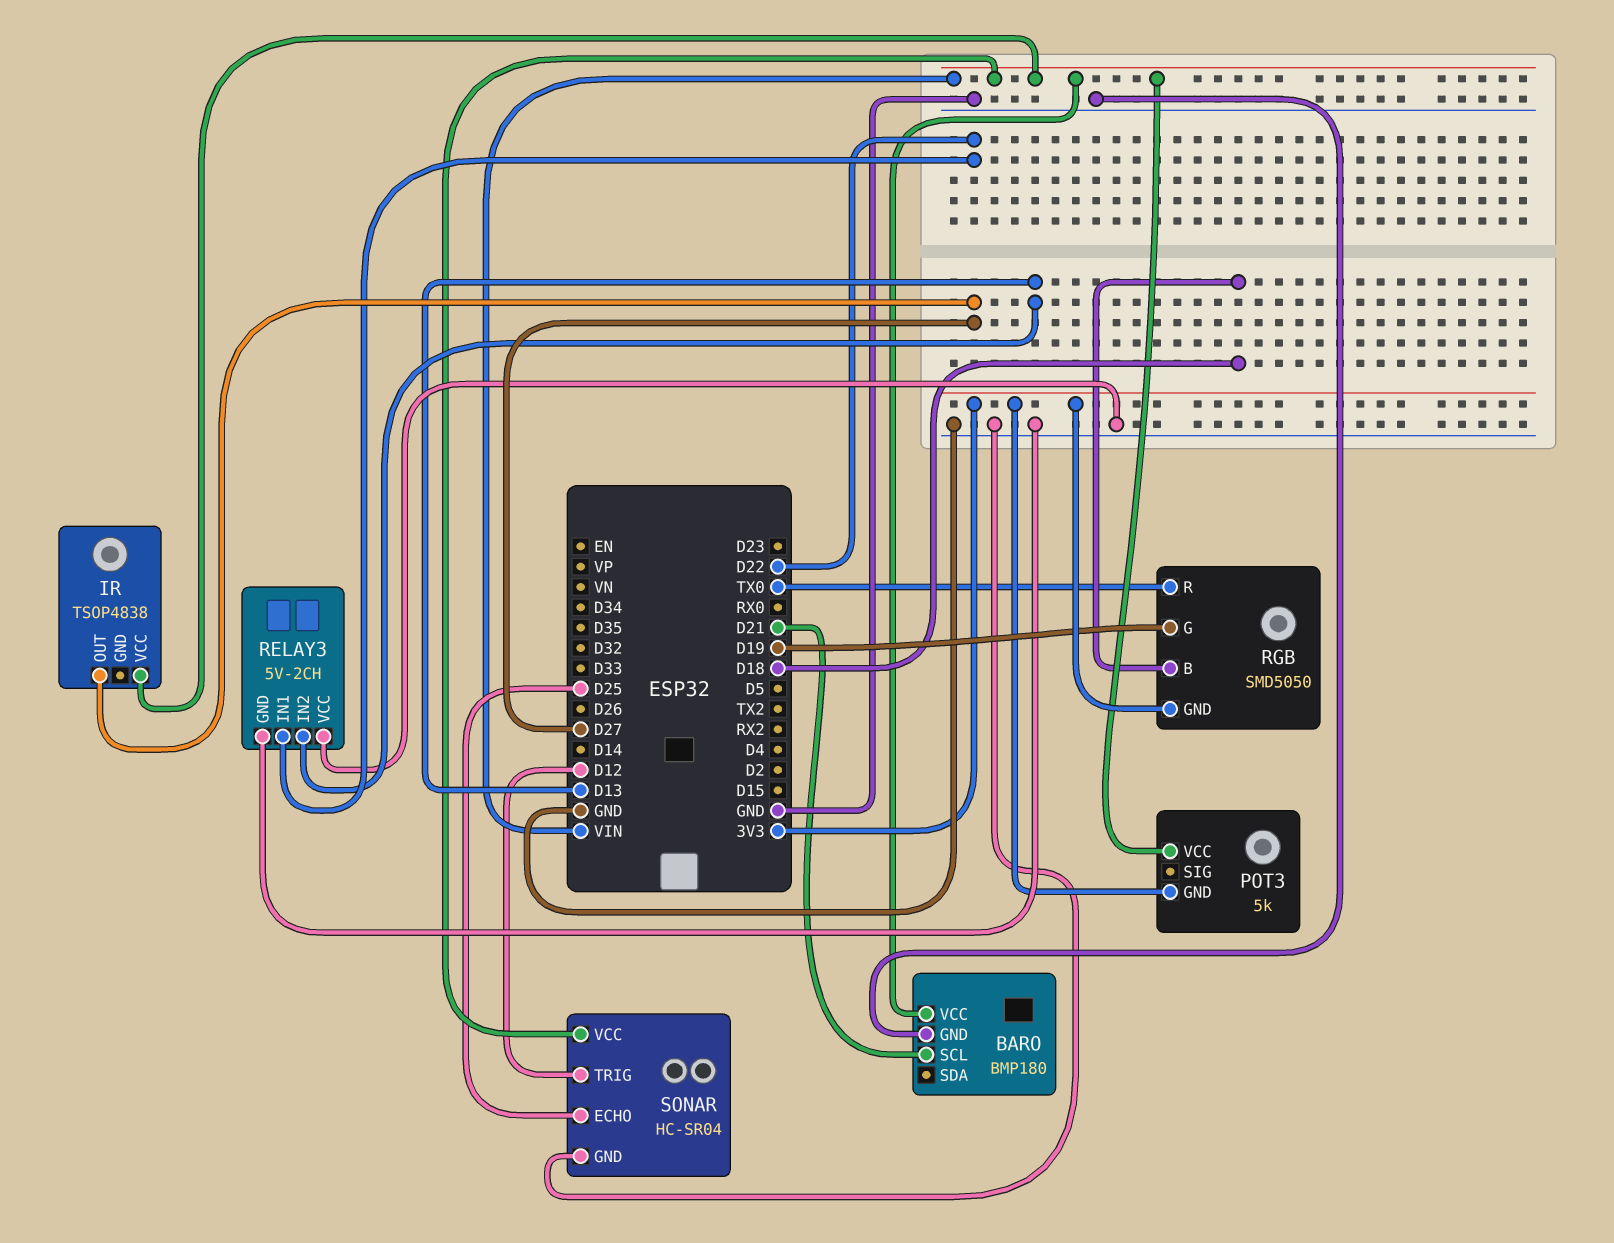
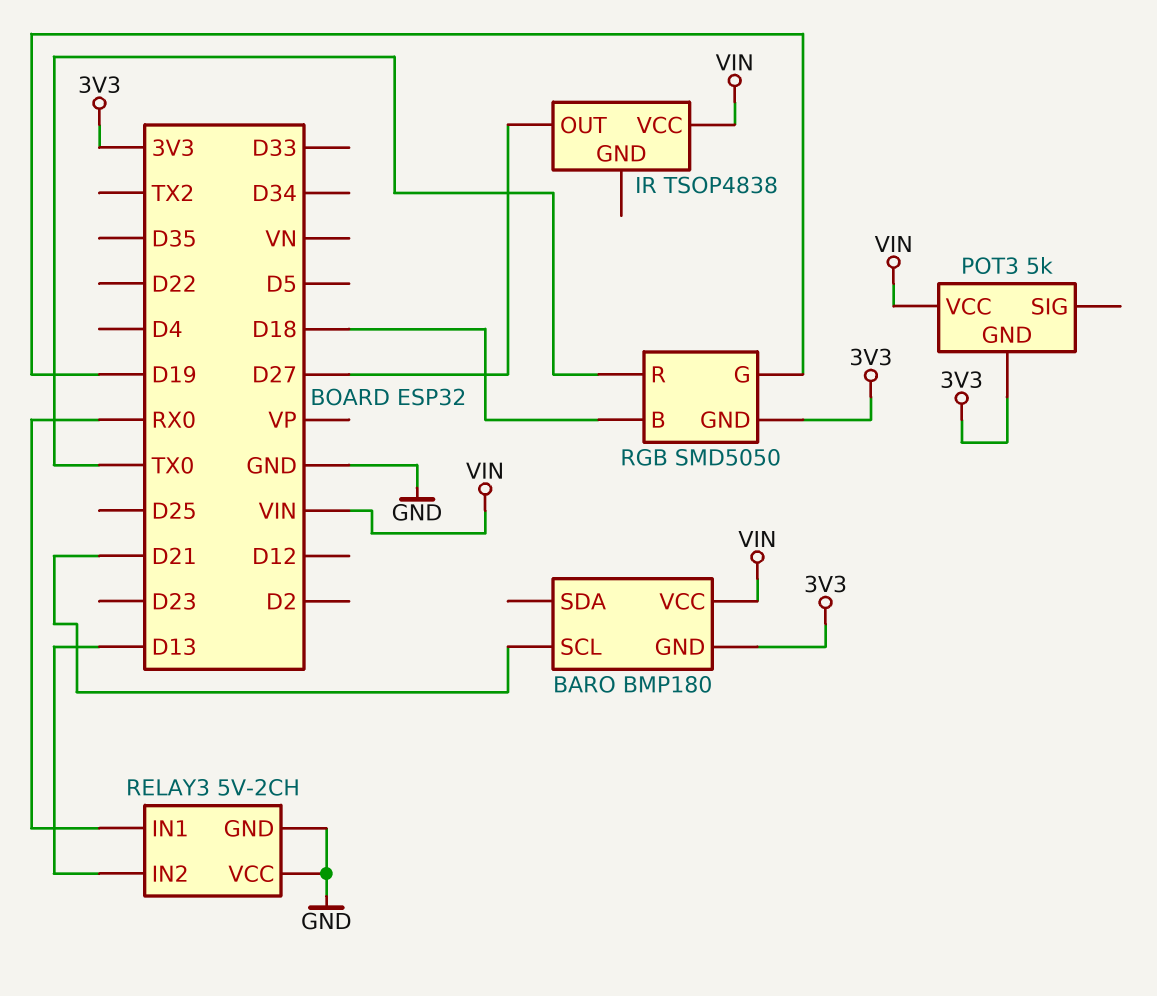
BARO pin GND: GND -> 3V3
RELAY3 pin IN1: D22 -> RX0
SONAR: HC-SR04 -> none
SONAR pin ECHO: D25 -> none
SONAR pin GND: GND -> none
SONAR pin TRIG: D12 -> none
SONAR pin VCC: VIN -> none

